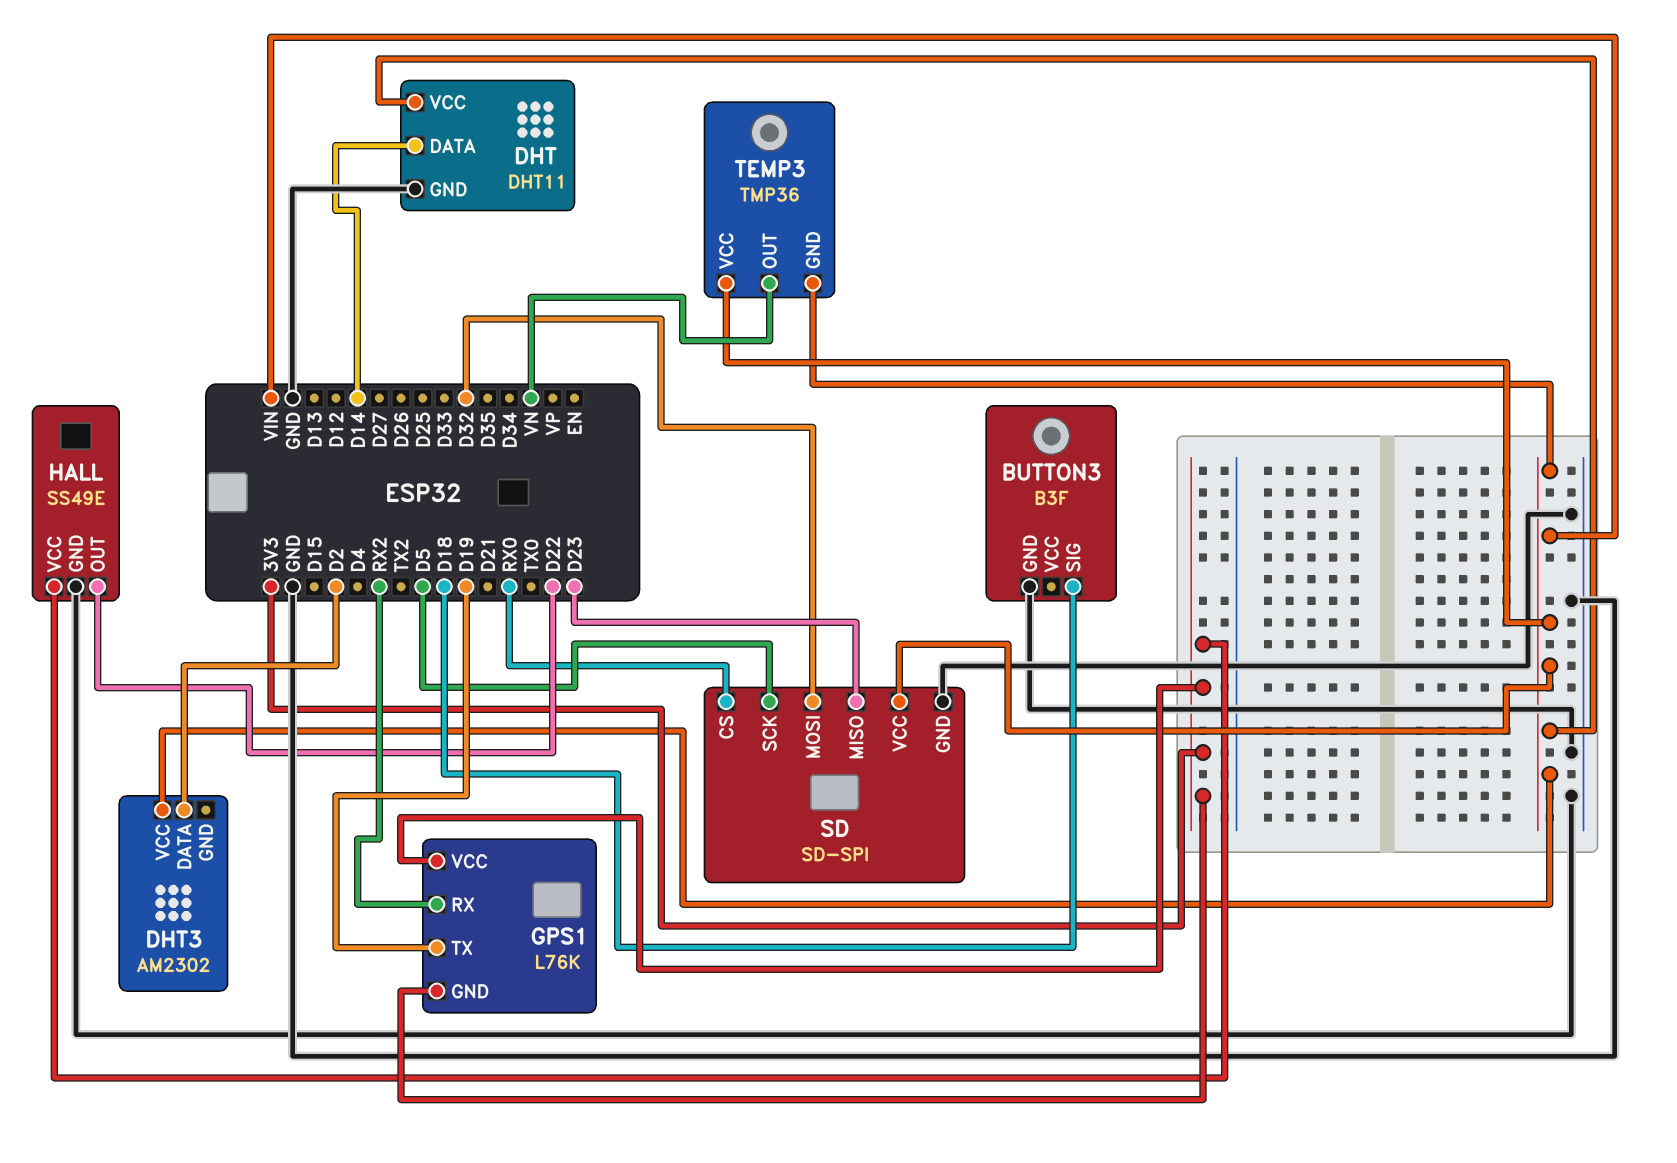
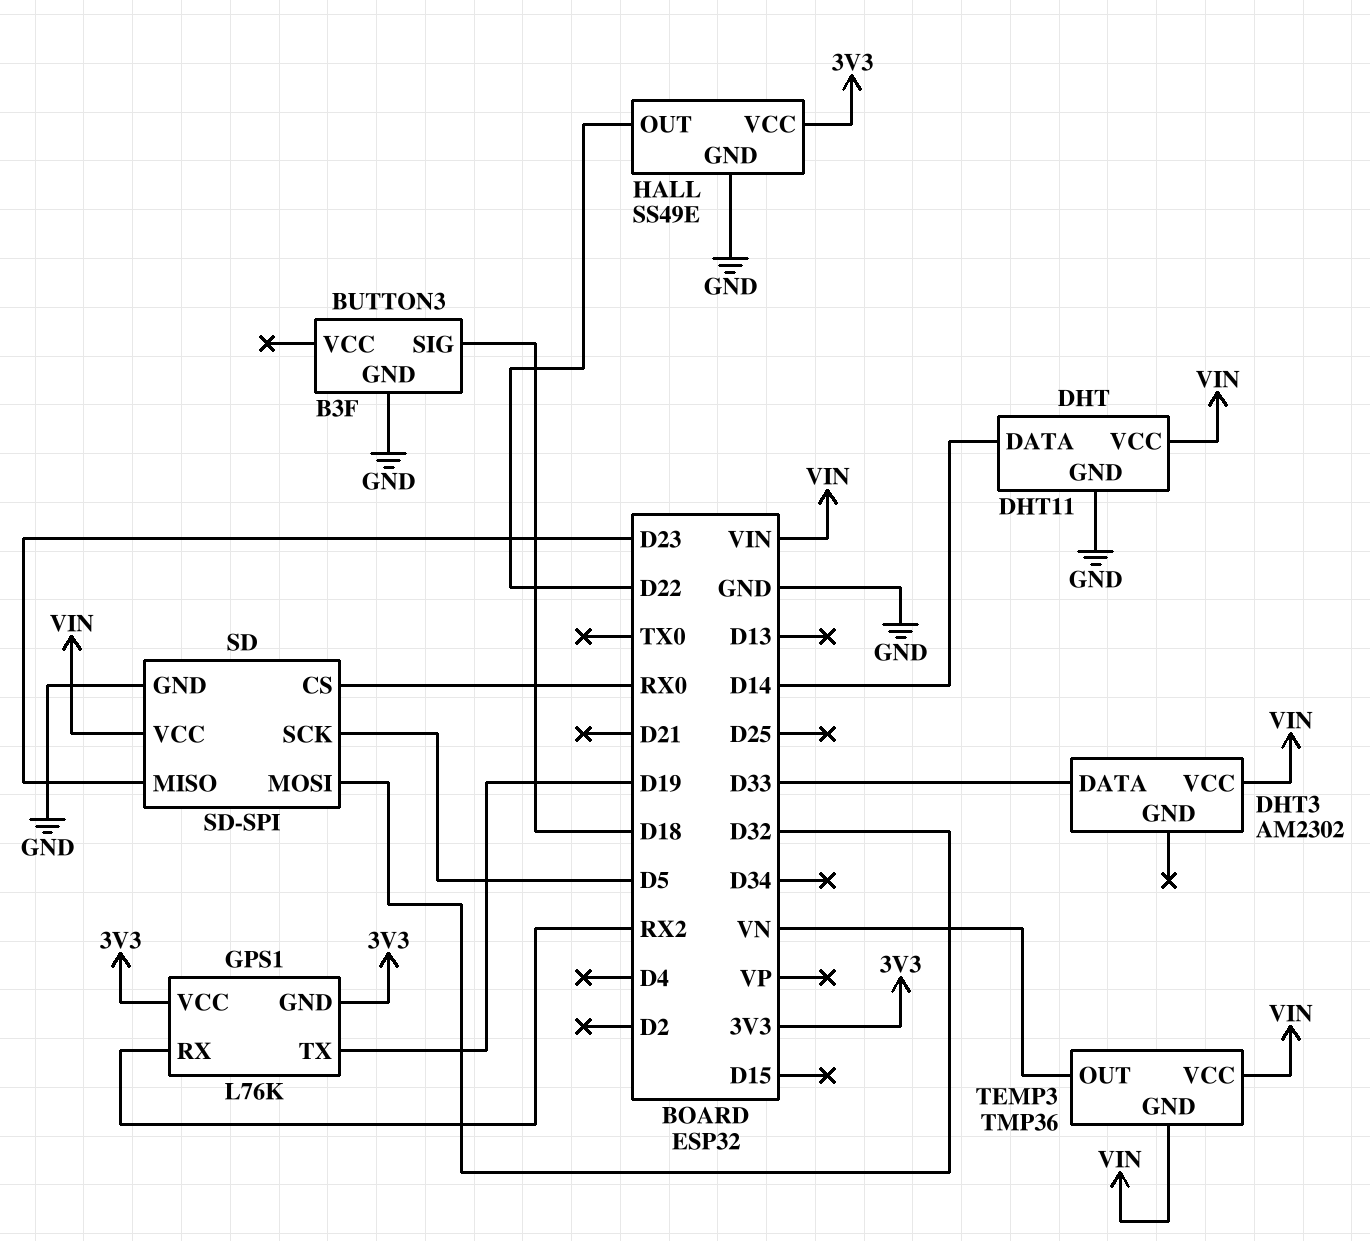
DHT3 pin DATA: D2 -> D33

